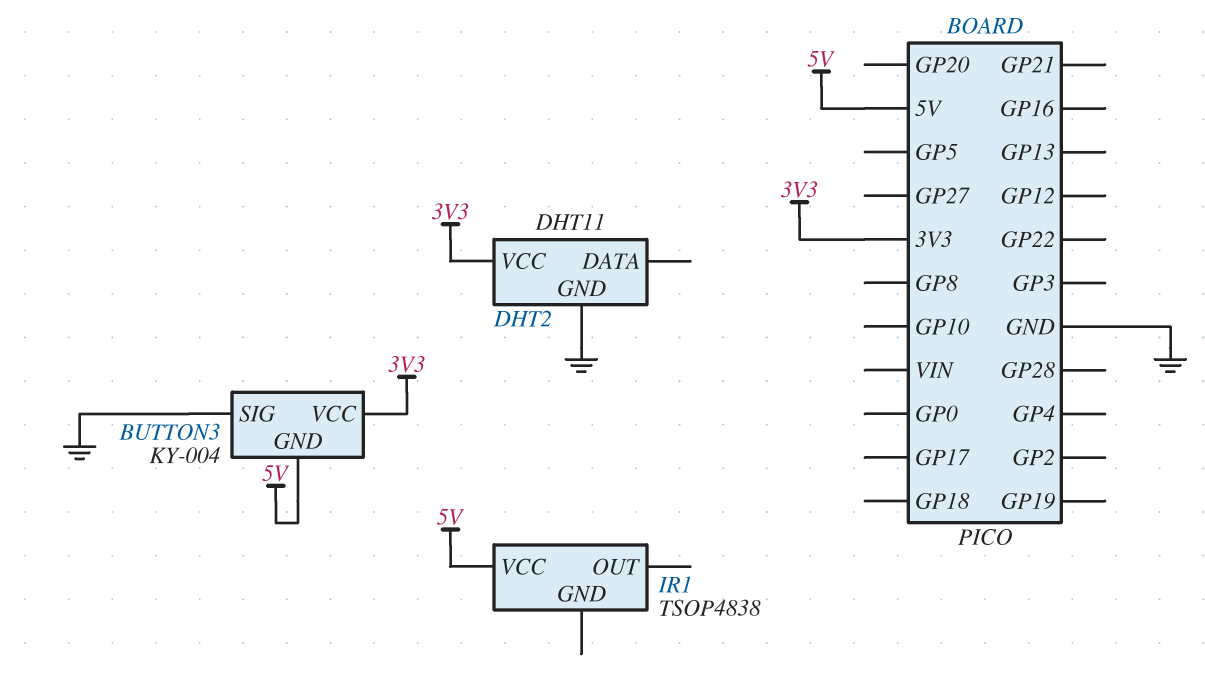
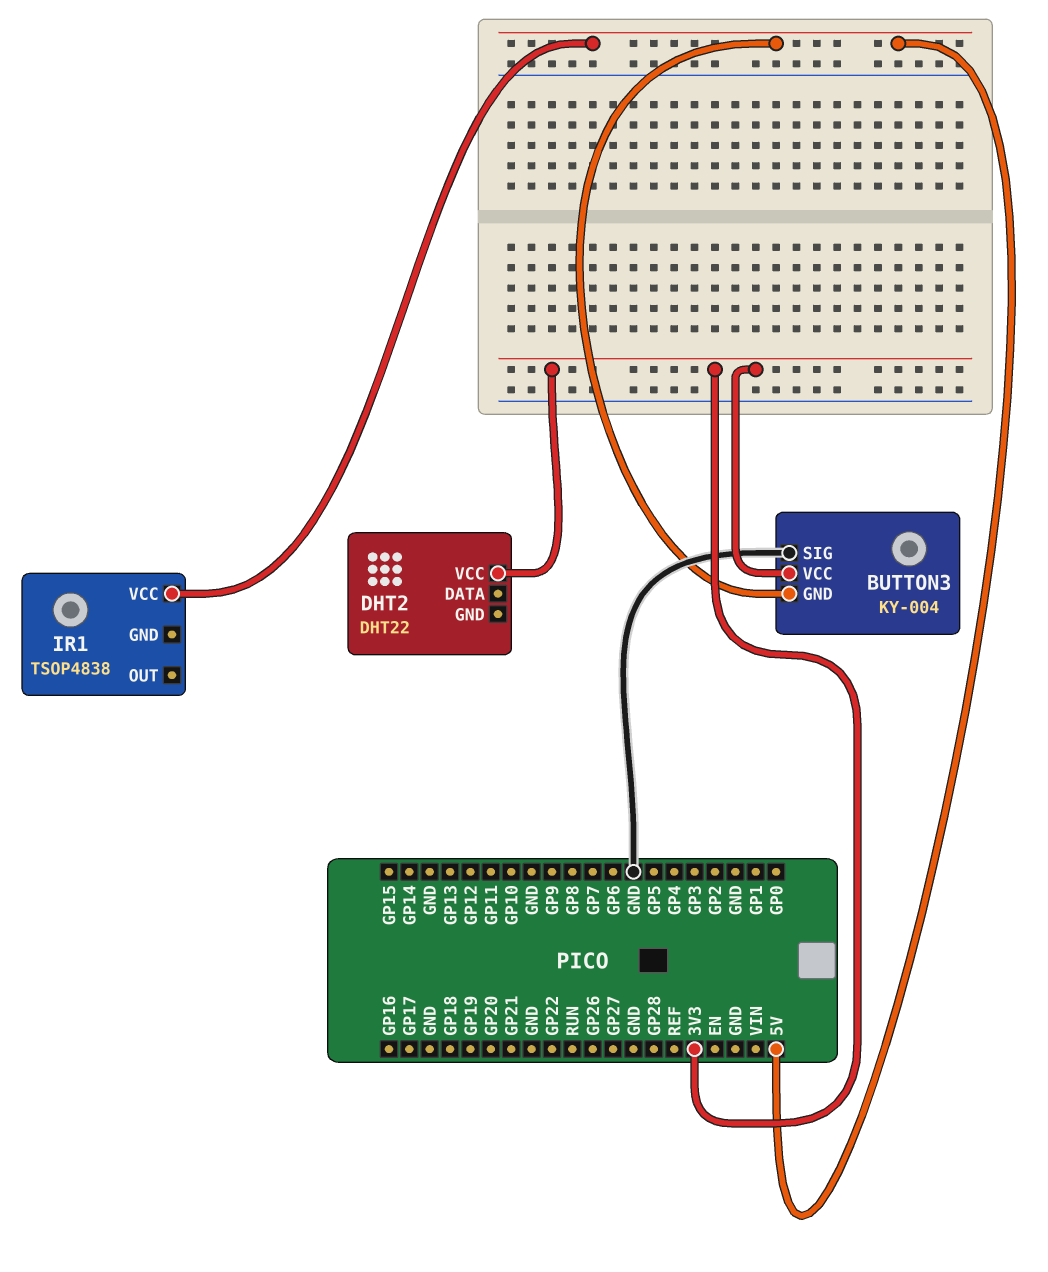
DHT2: DHT11 -> DHT22
DHT2 pin GND: GND -> none

